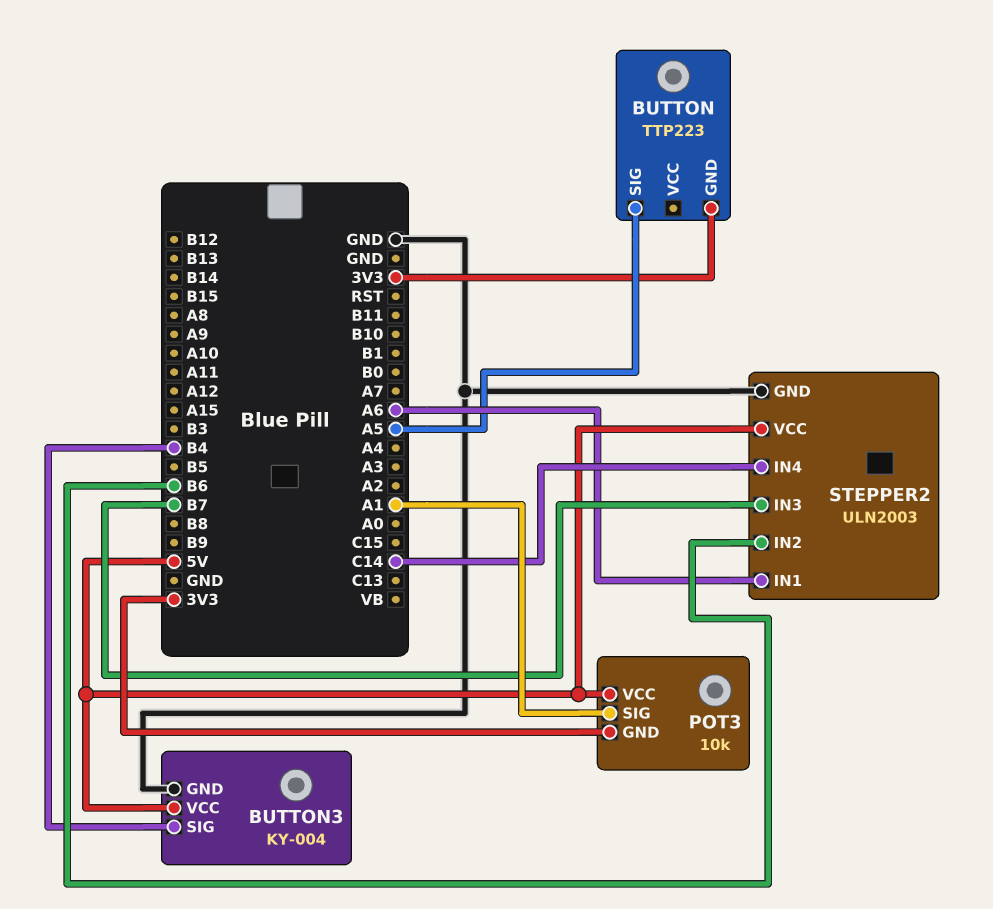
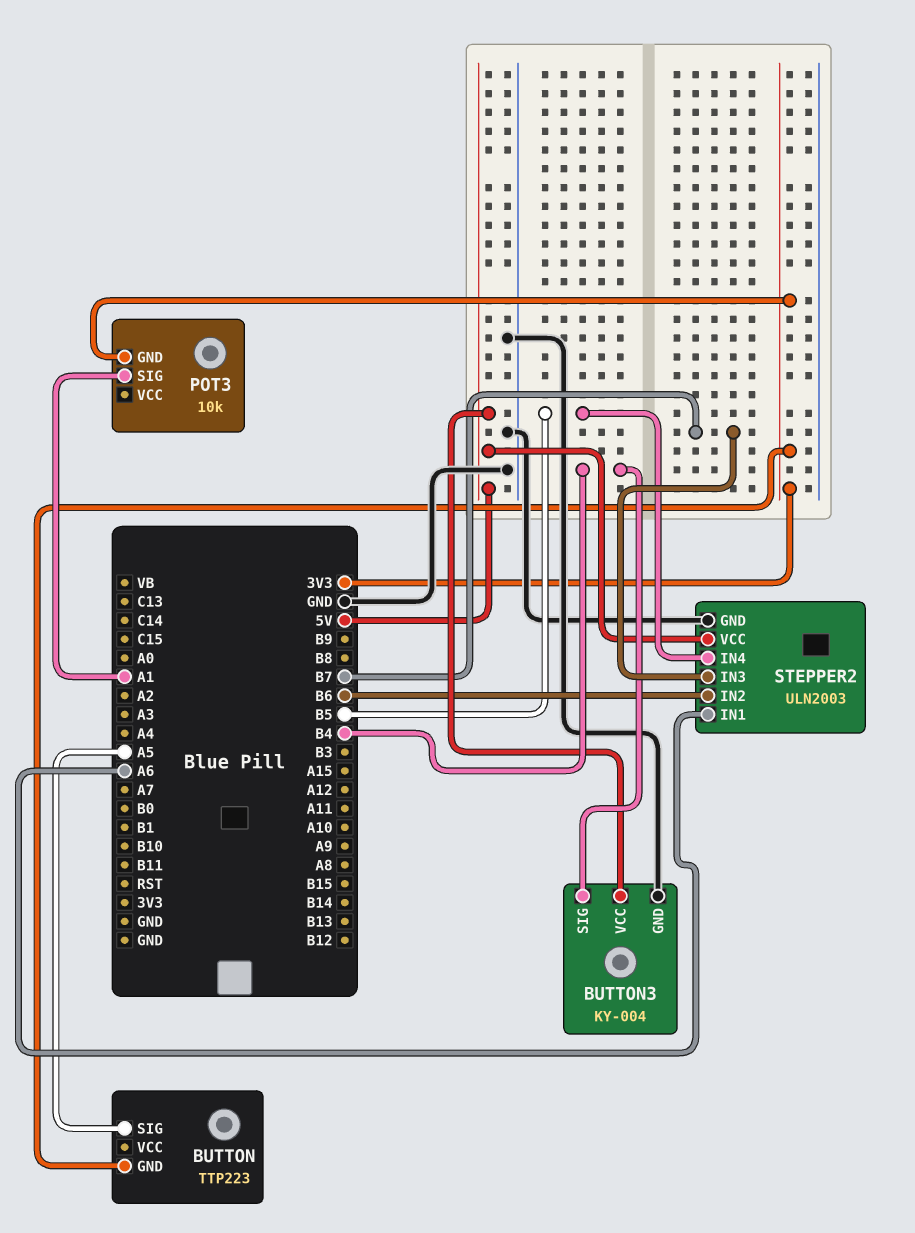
POT3 pin VCC: 5V -> none
STEPPER2 pin IN4: C14 -> B5

